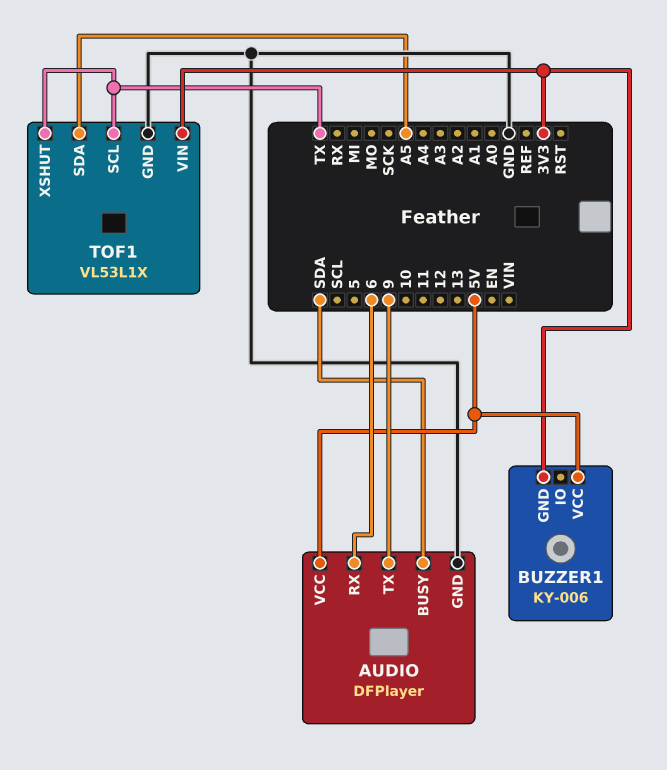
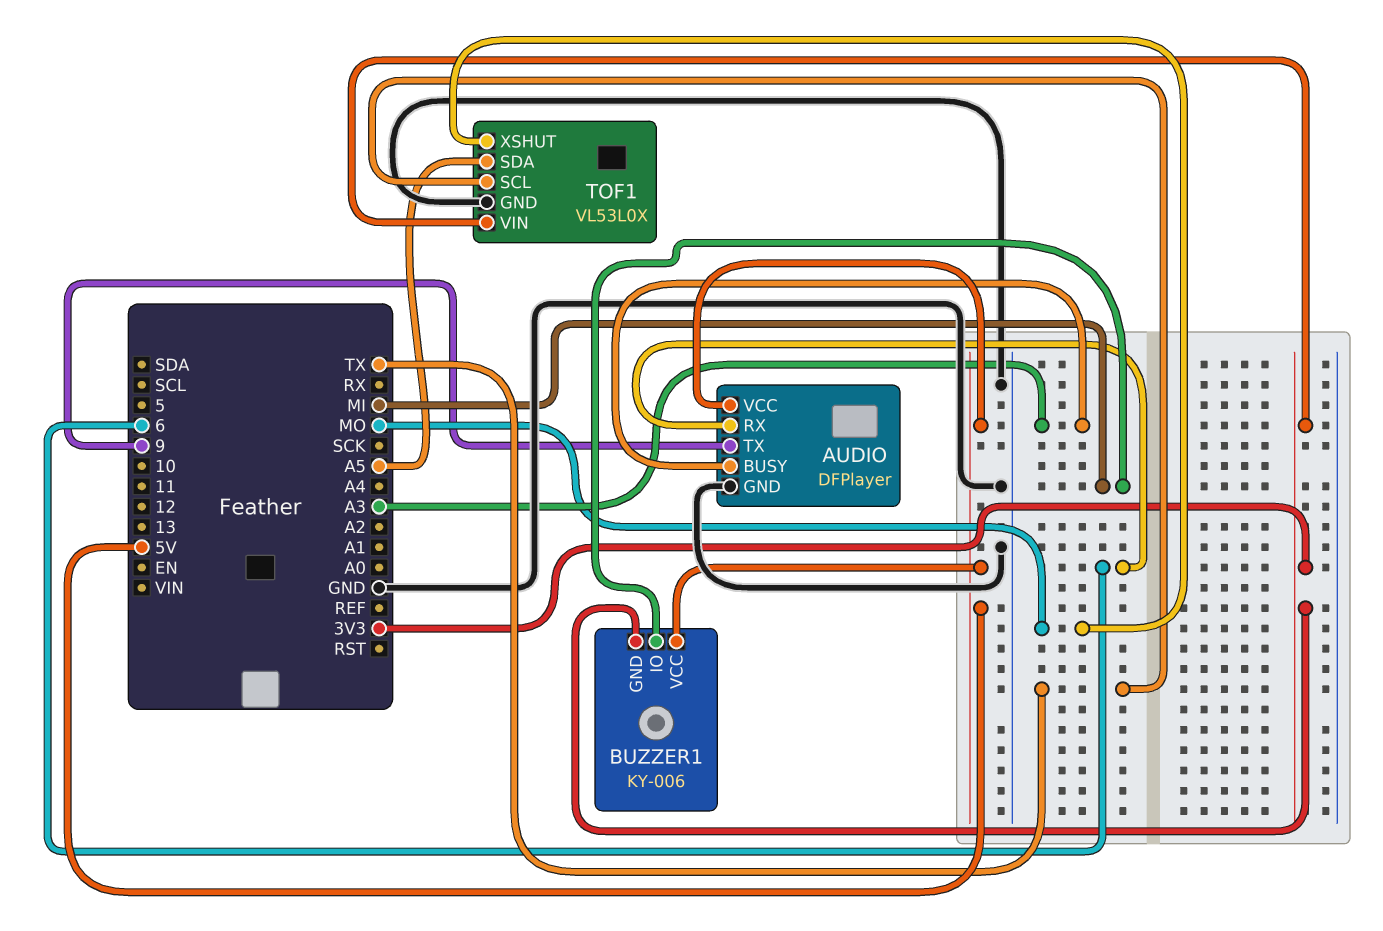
AUDIO pin BUSY: SDA -> A3
BUZZER1 pin IO: none -> MI
TOF1: VL53L1X -> VL53L0X
TOF1 pin XSHUT: TX -> MO

